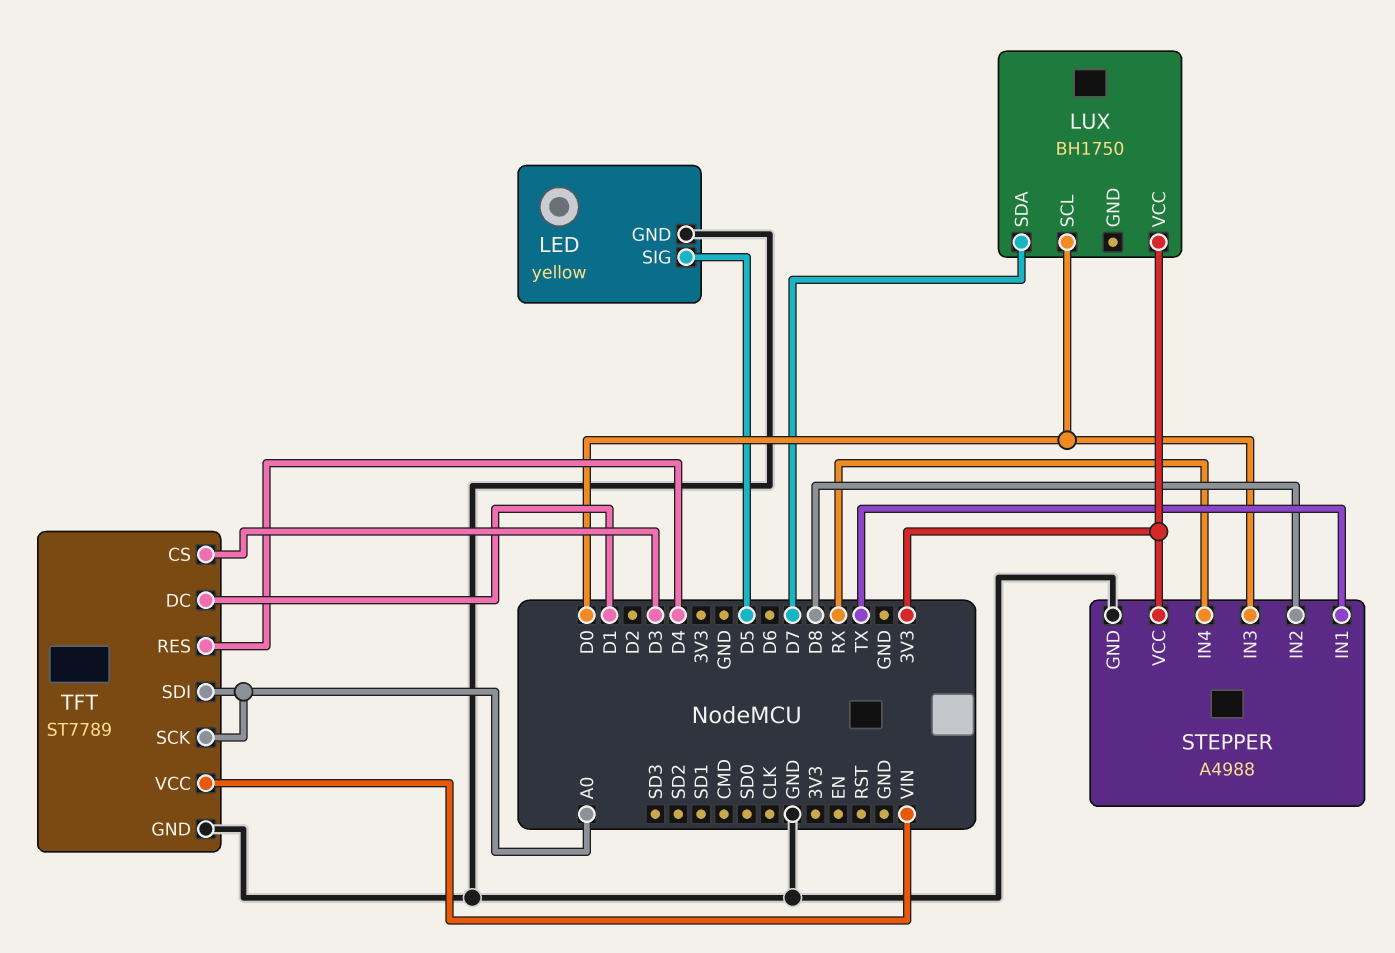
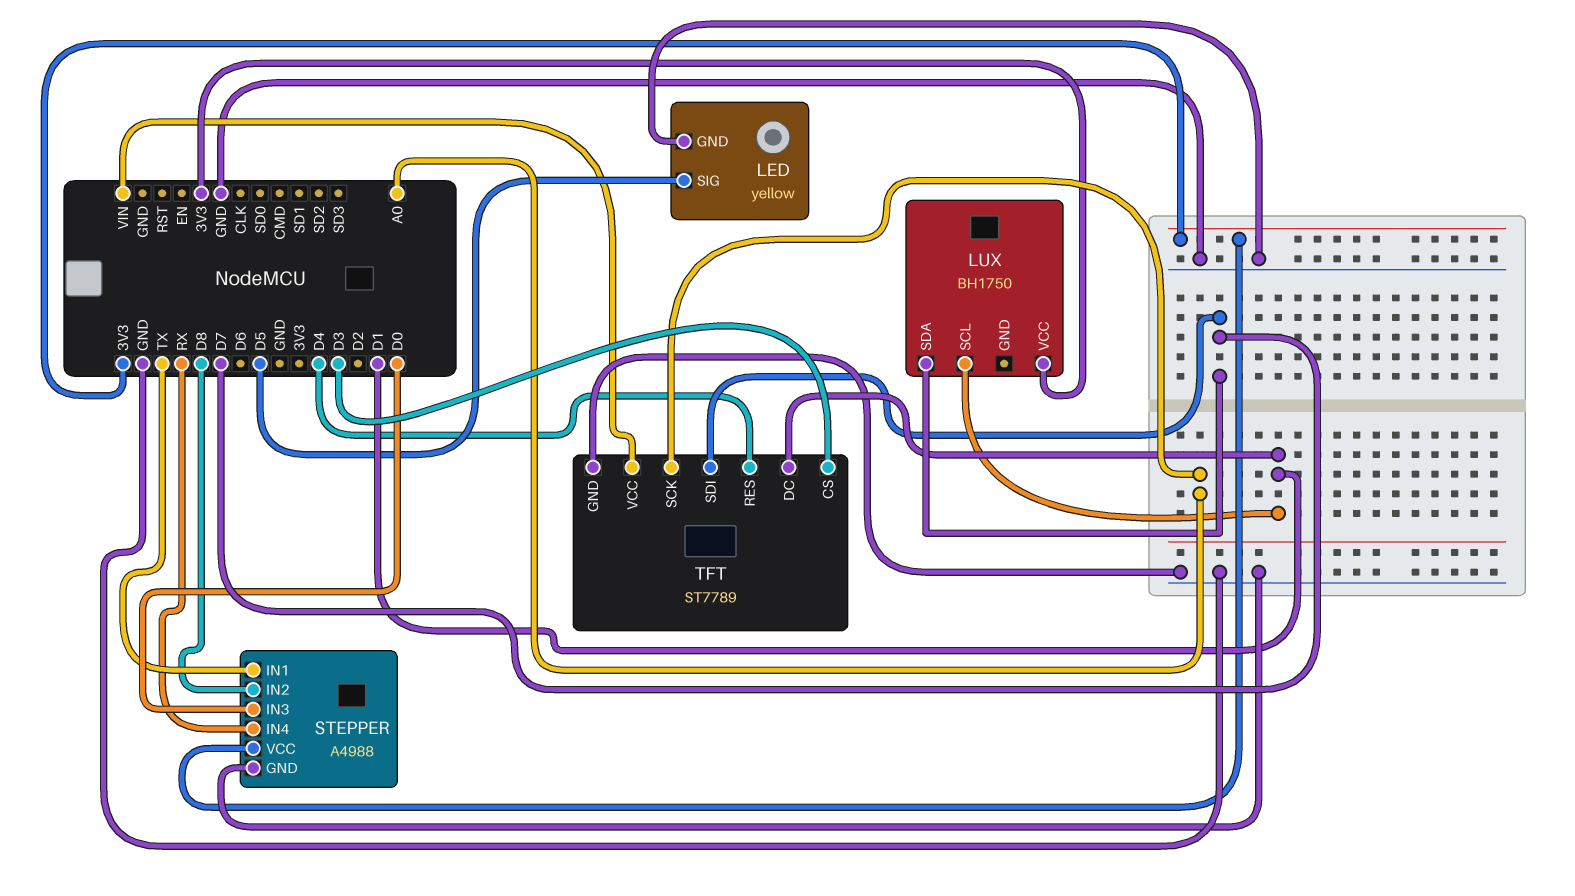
LUX pin SCL: D0 -> D1
TFT pin SDI: A0 -> D7

